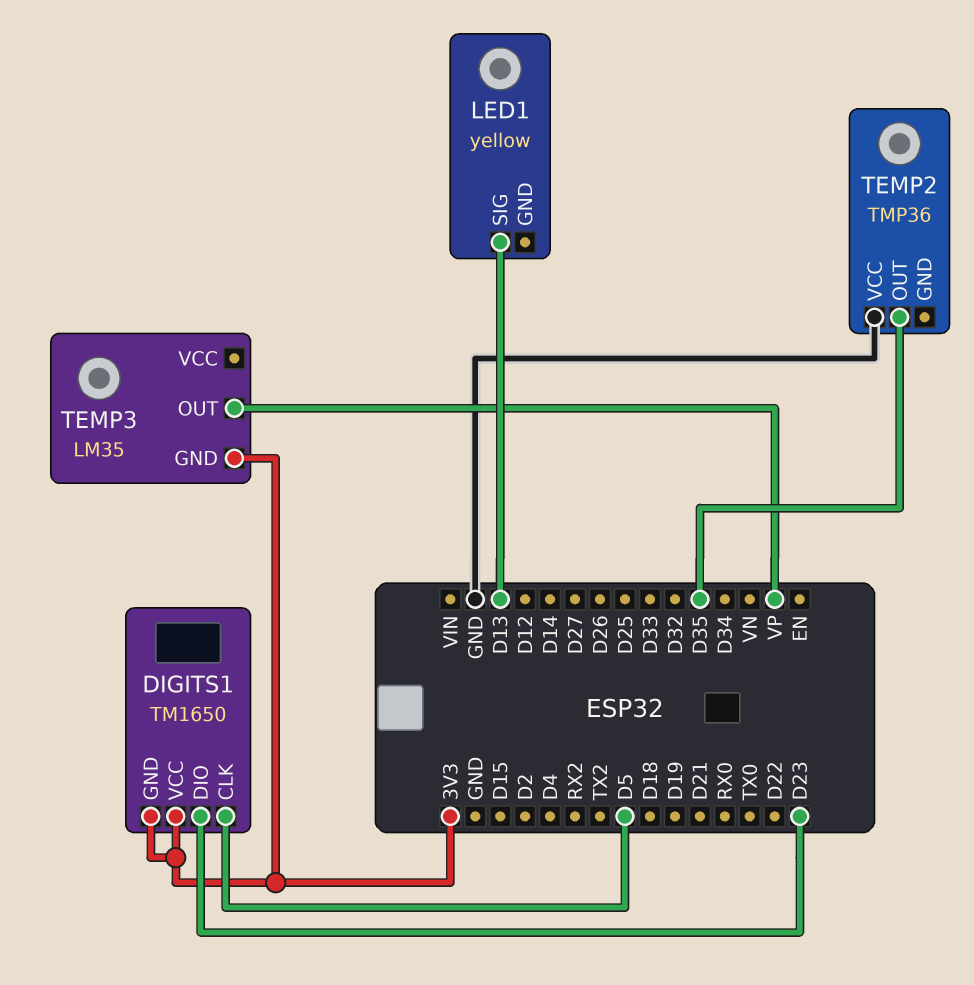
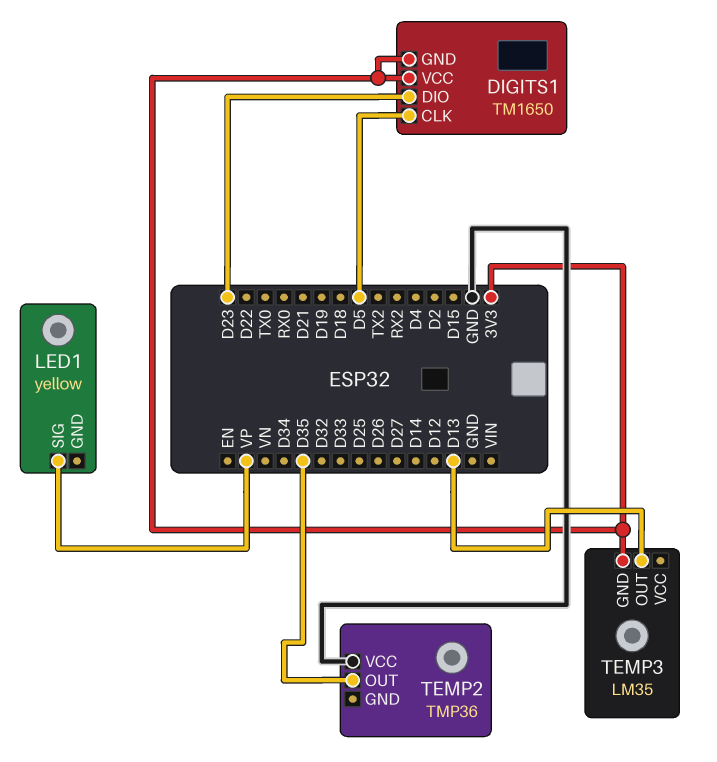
LED1 pin SIG: D13 -> VP
TEMP3 pin OUT: VP -> D13

